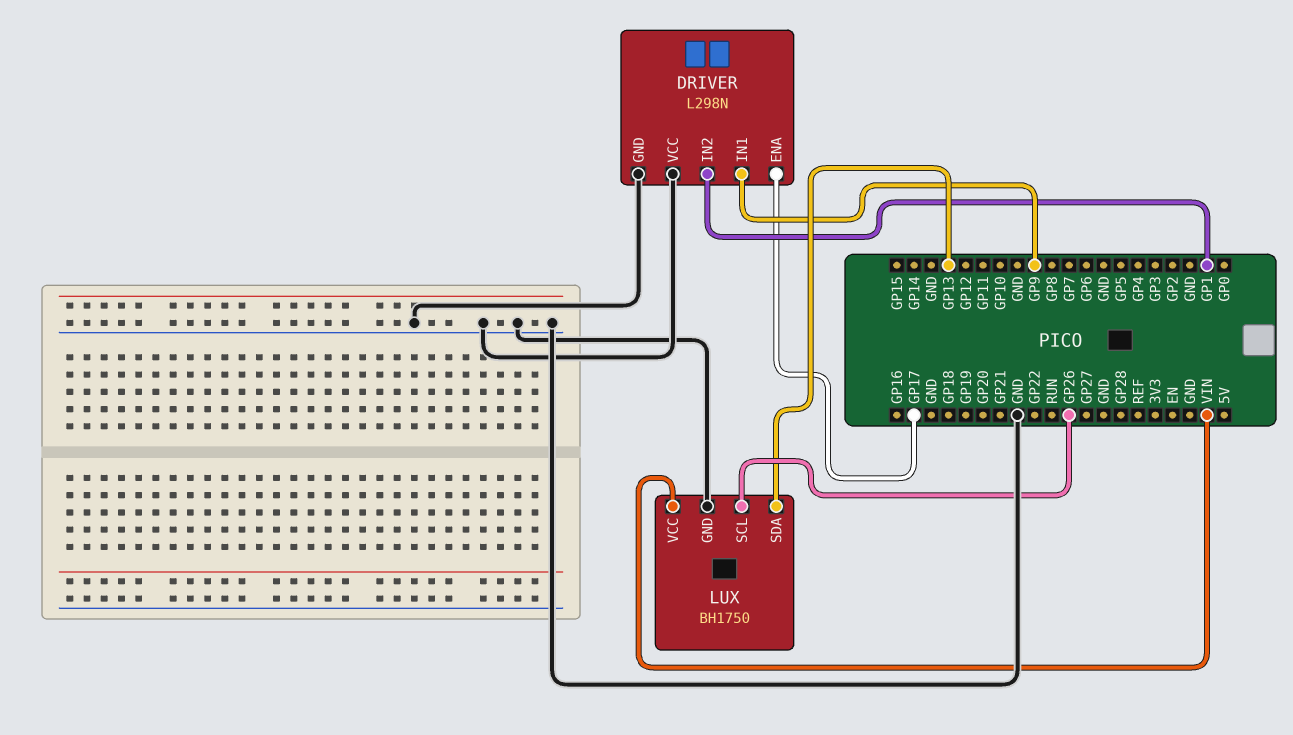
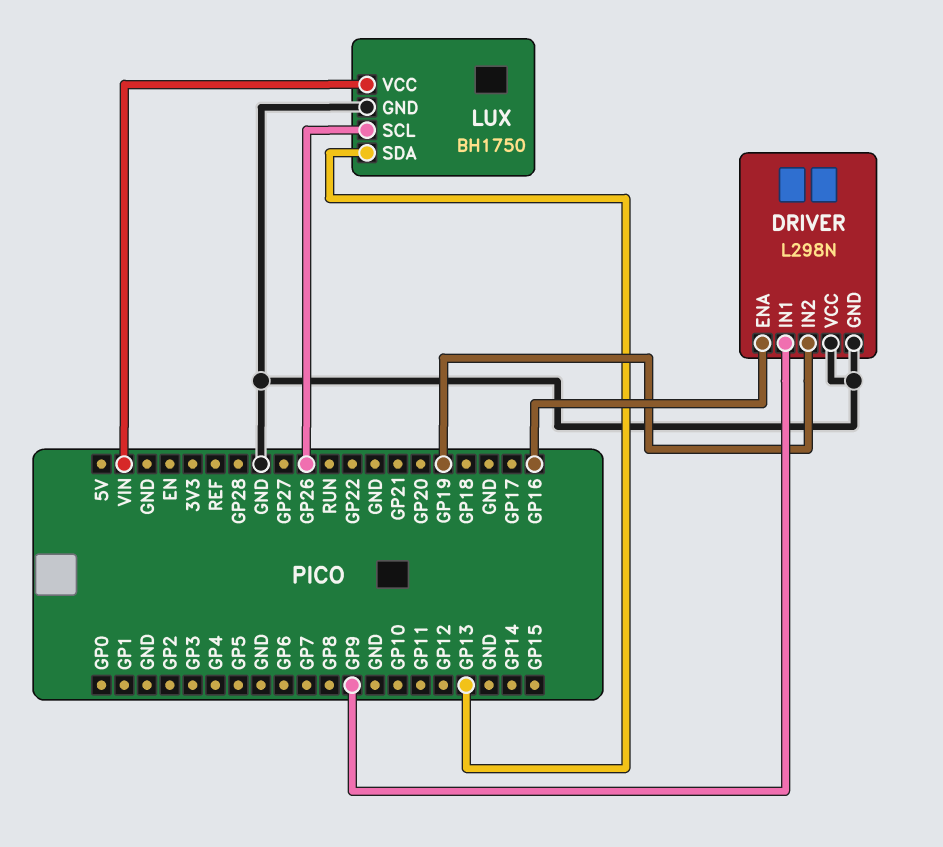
DRIVER pin ENA: GP17 -> GP16
DRIVER pin IN2: GP1 -> GP19

